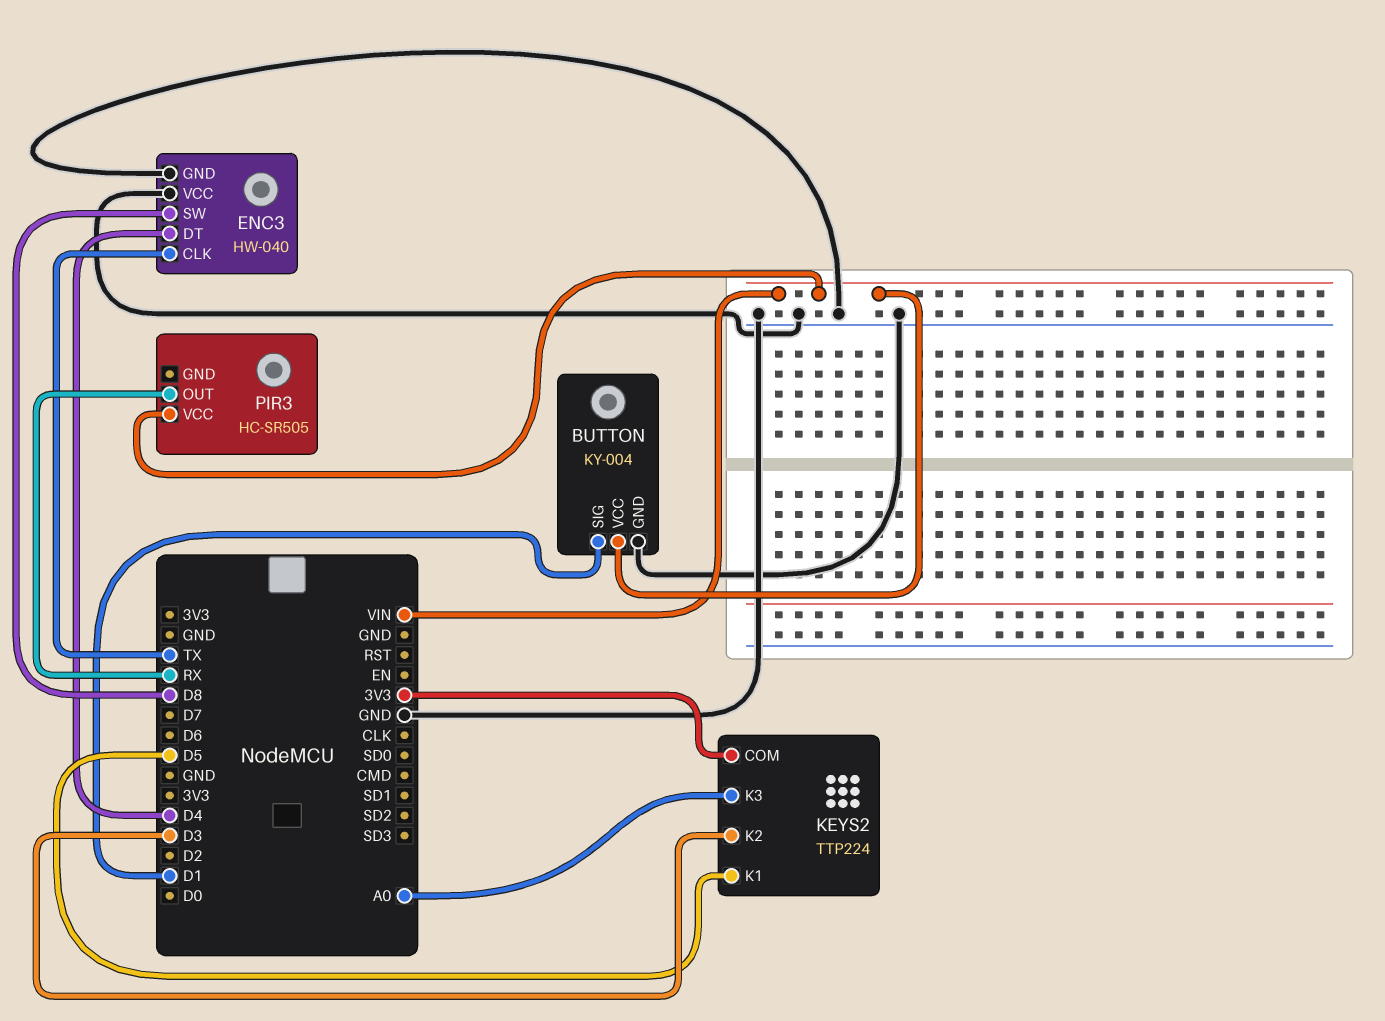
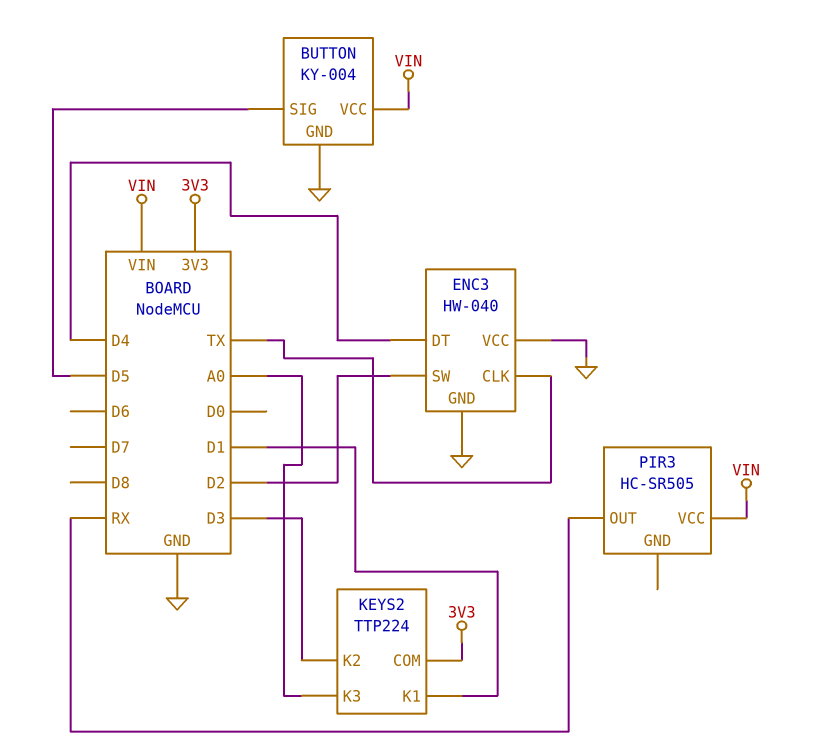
BUTTON pin SIG: D1 -> D5
ENC3 pin SW: D8 -> D2
KEYS2 pin K1: D5 -> D1

